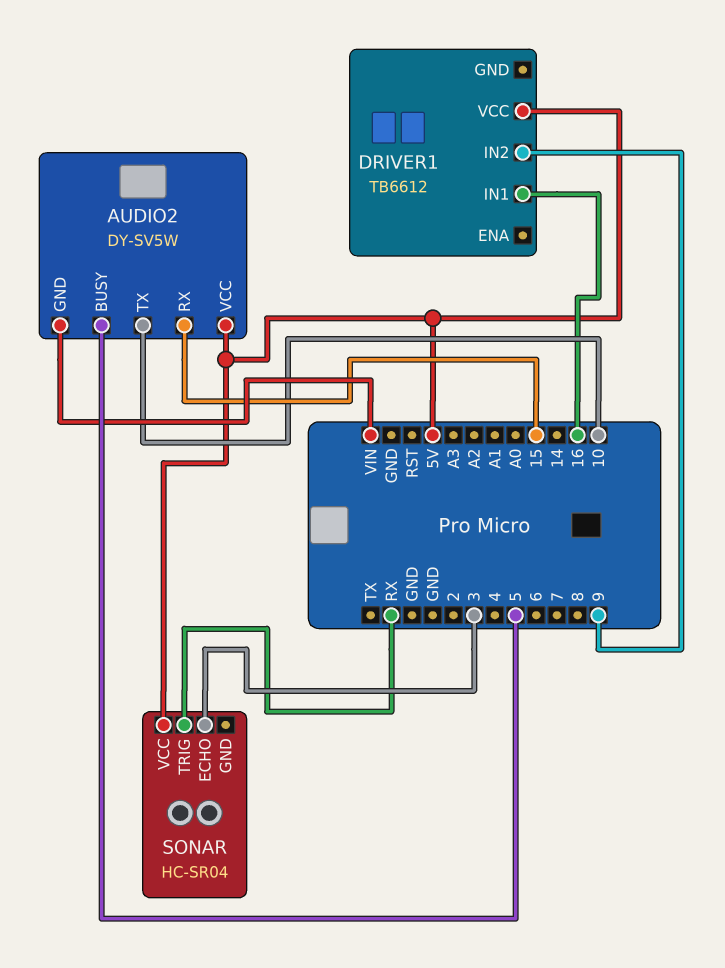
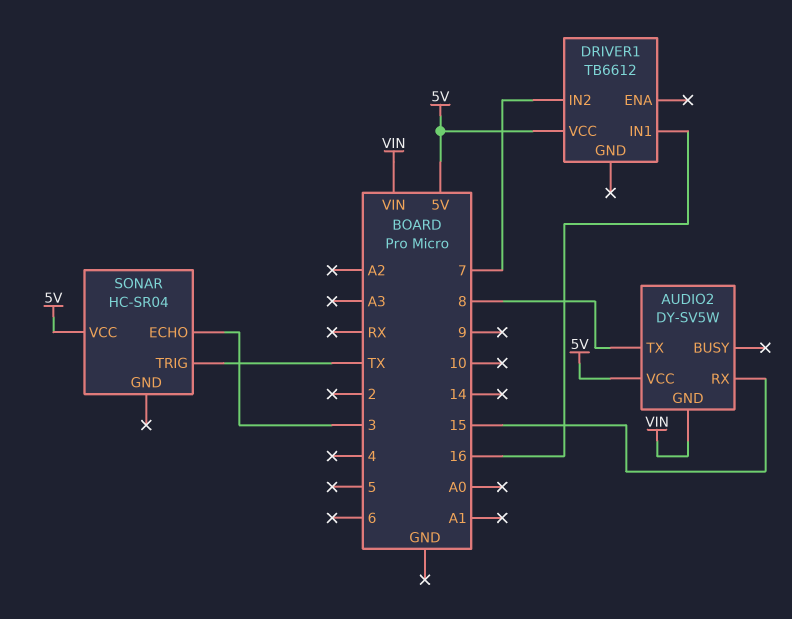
AUDIO2 pin BUSY: 5 -> none
AUDIO2 pin TX: 10 -> 8
DRIVER1 pin IN2: 9 -> 7
SONAR pin TRIG: RX -> TX

